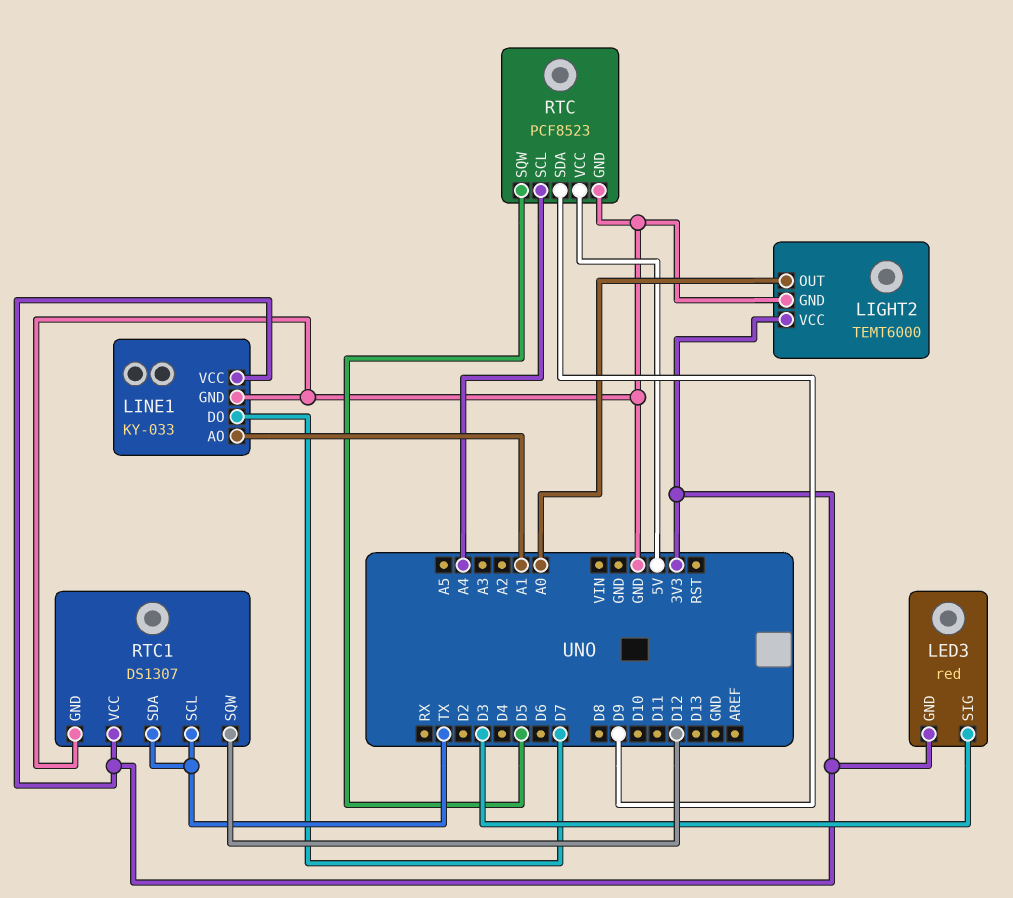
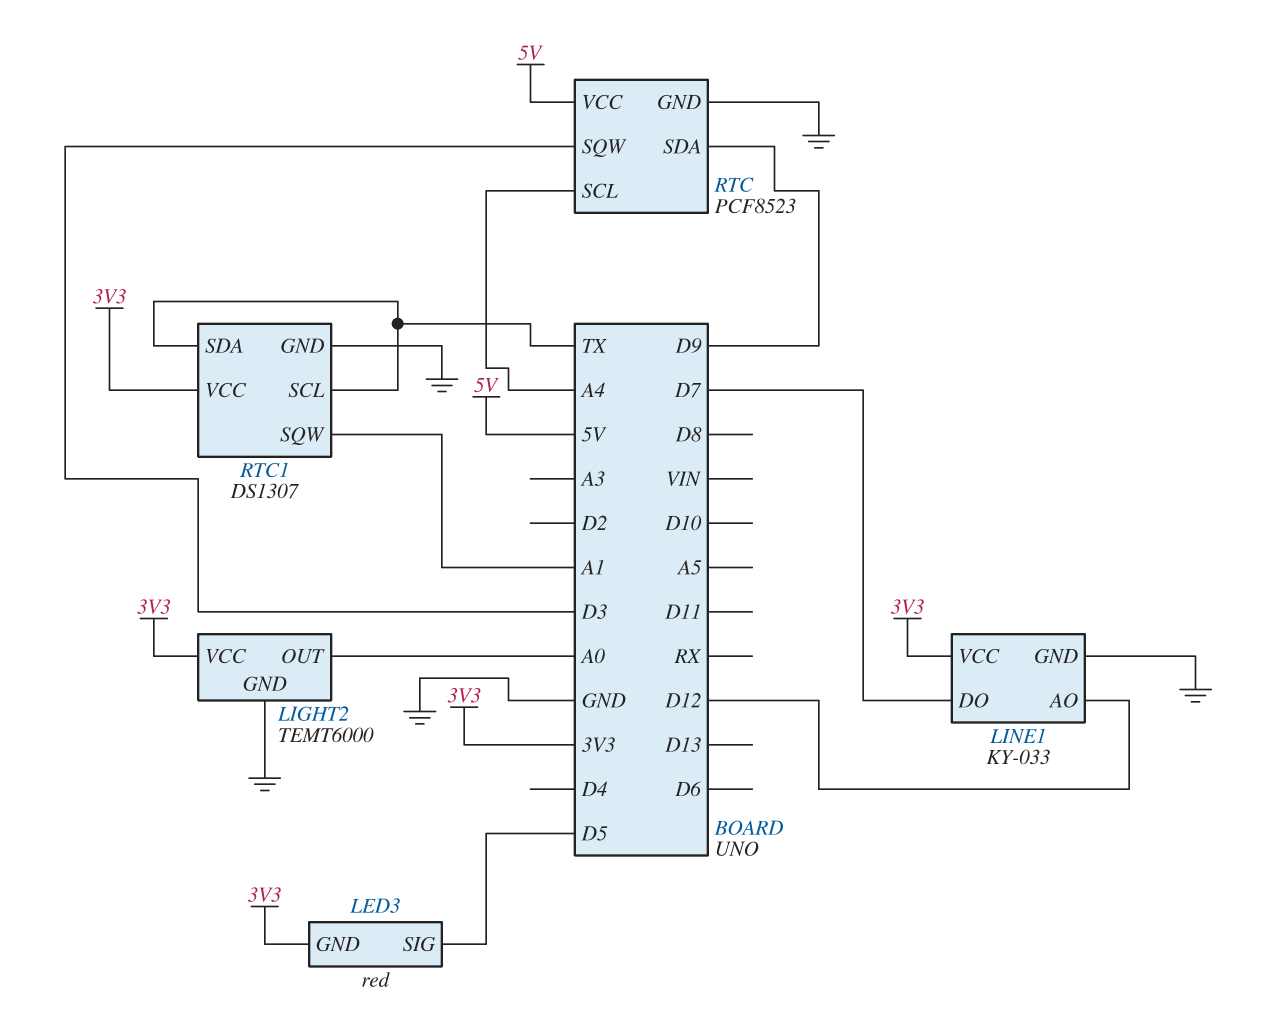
LED3 pin SIG: D3 -> D5
LINE1 pin AO: A1 -> D12
RTC pin SQW: D5 -> D3
RTC1 pin SQW: D12 -> A1

